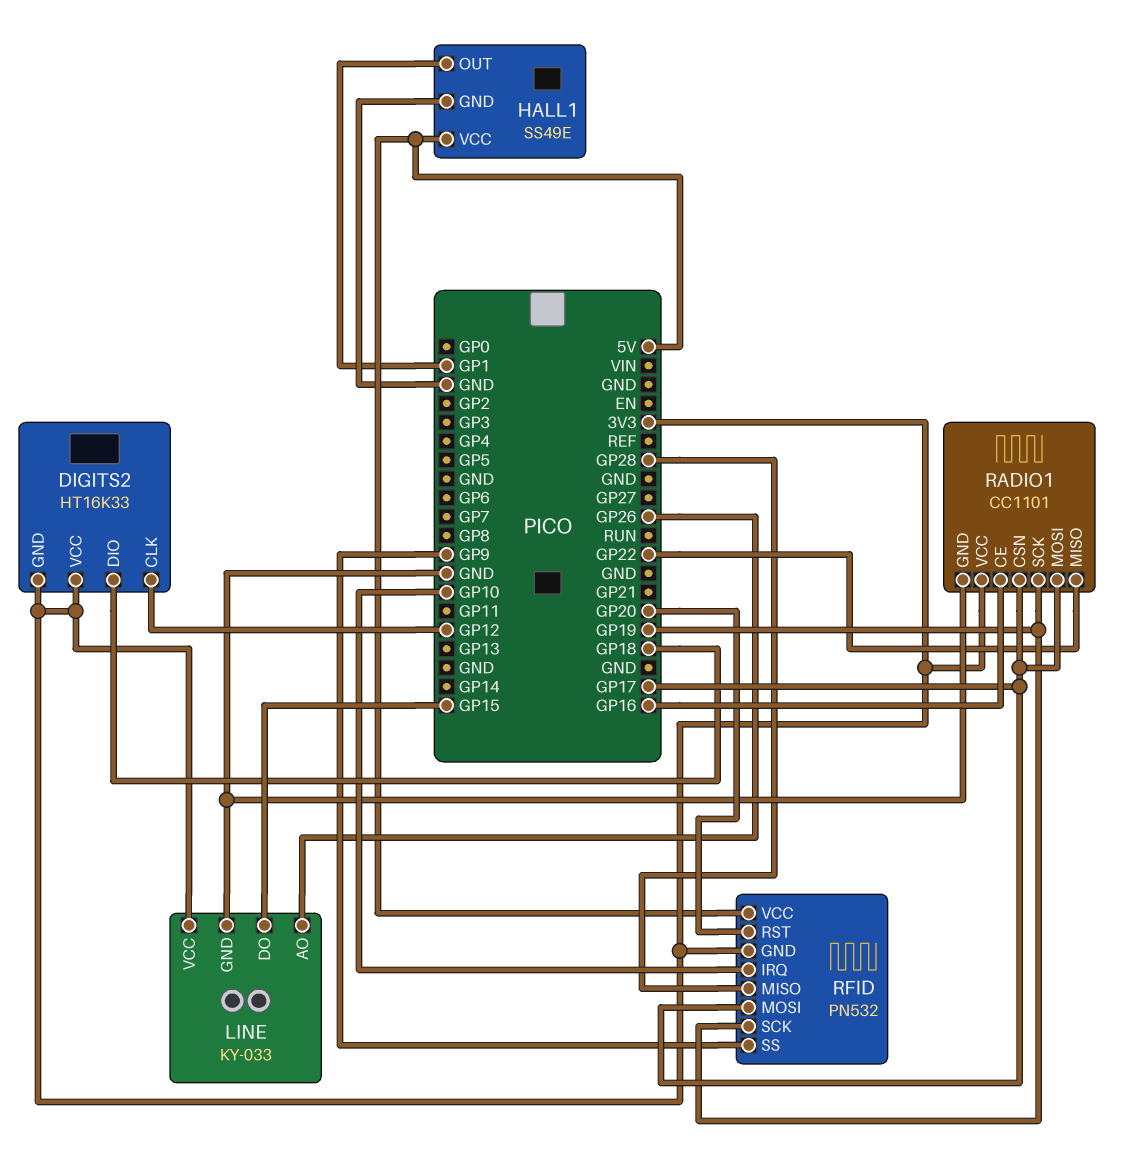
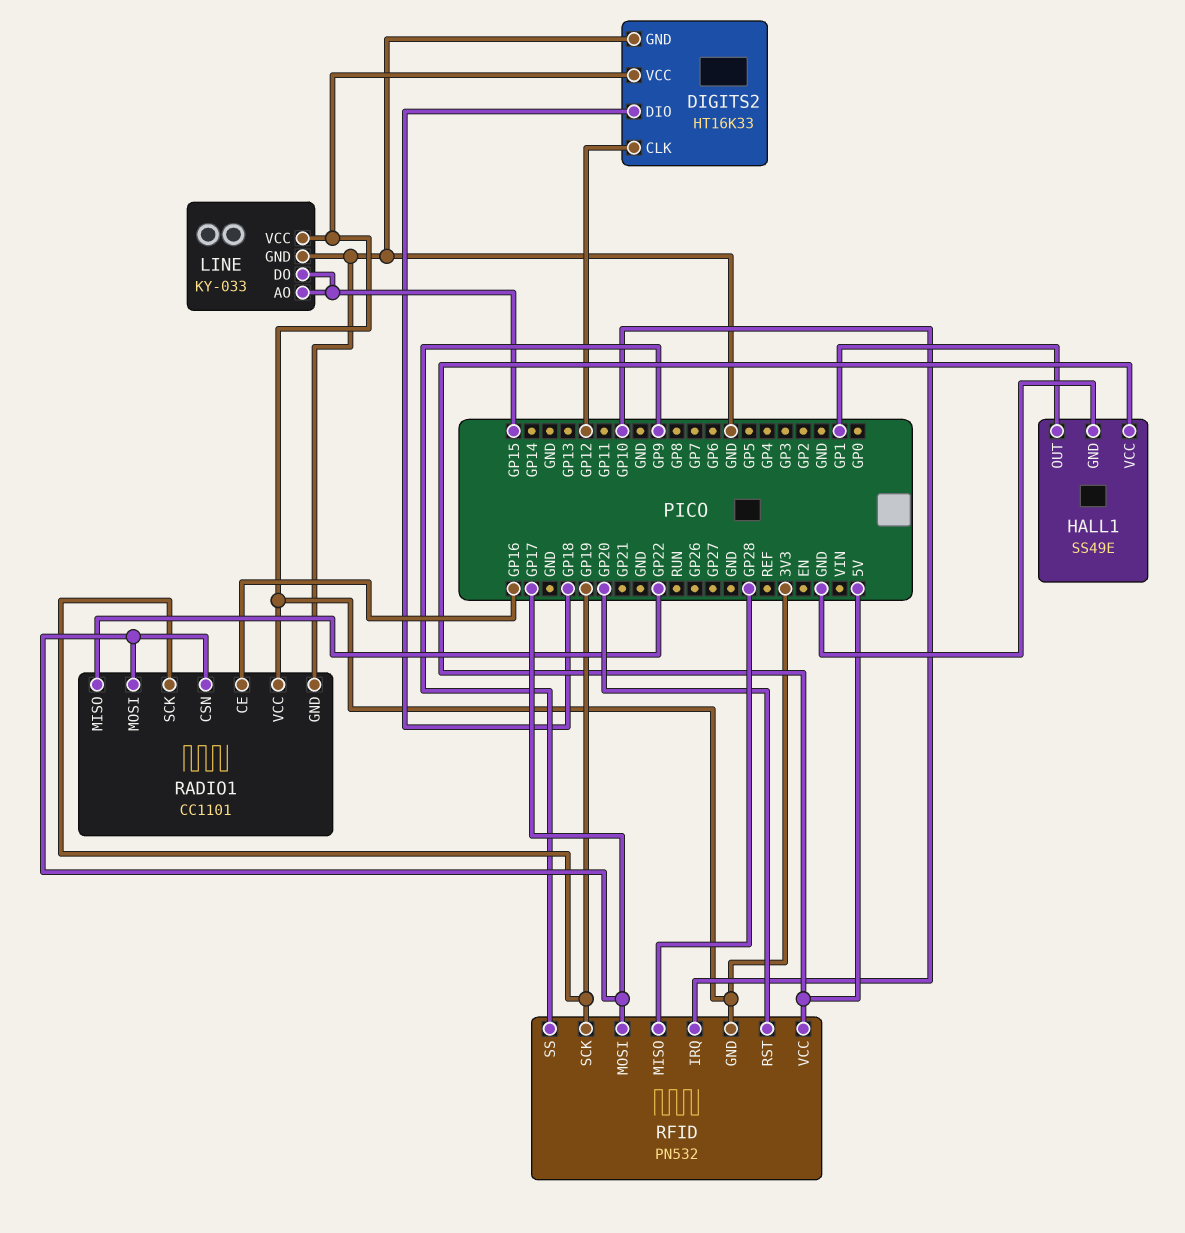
DIGITS2 pin GND: 3V3 -> GND
LINE pin AO: GP26 -> GP15

